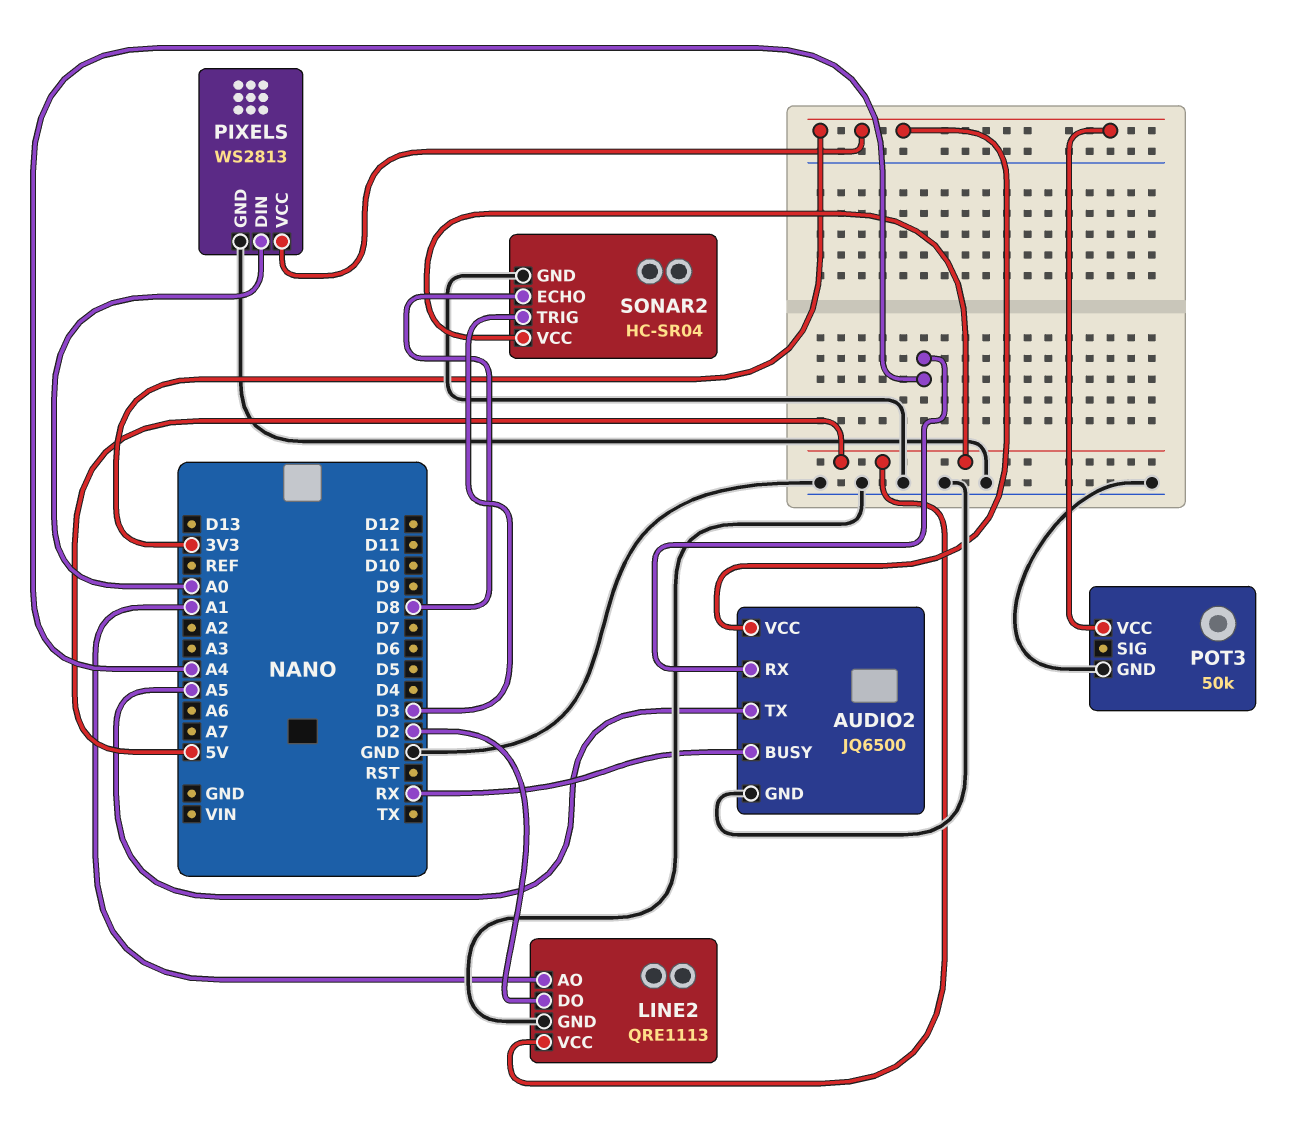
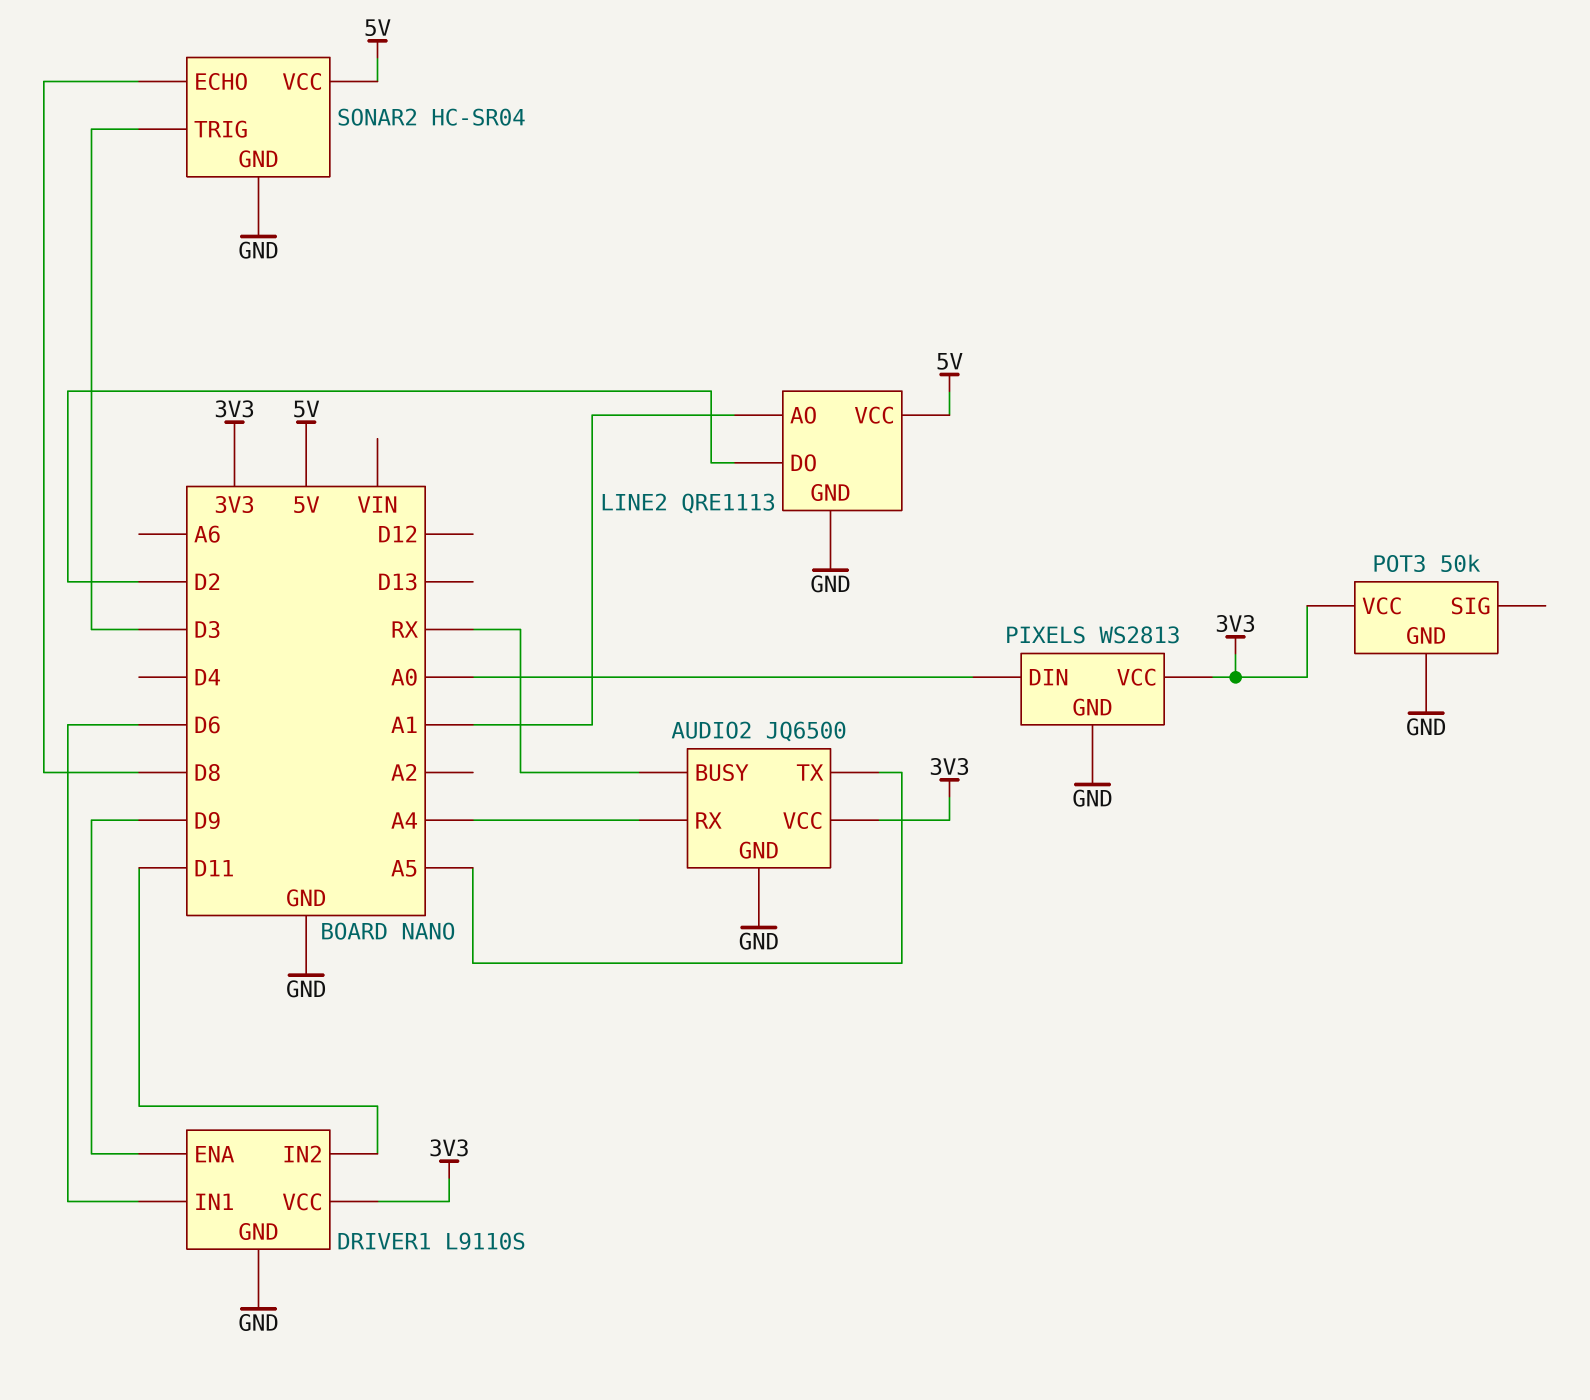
DRIVER1: none -> L9110S
DRIVER1 pin ENA: none -> D9
DRIVER1 pin GND: none -> GND
DRIVER1 pin IN1: none -> D6
DRIVER1 pin IN2: none -> D11
DRIVER1 pin VCC: none -> 3V3

